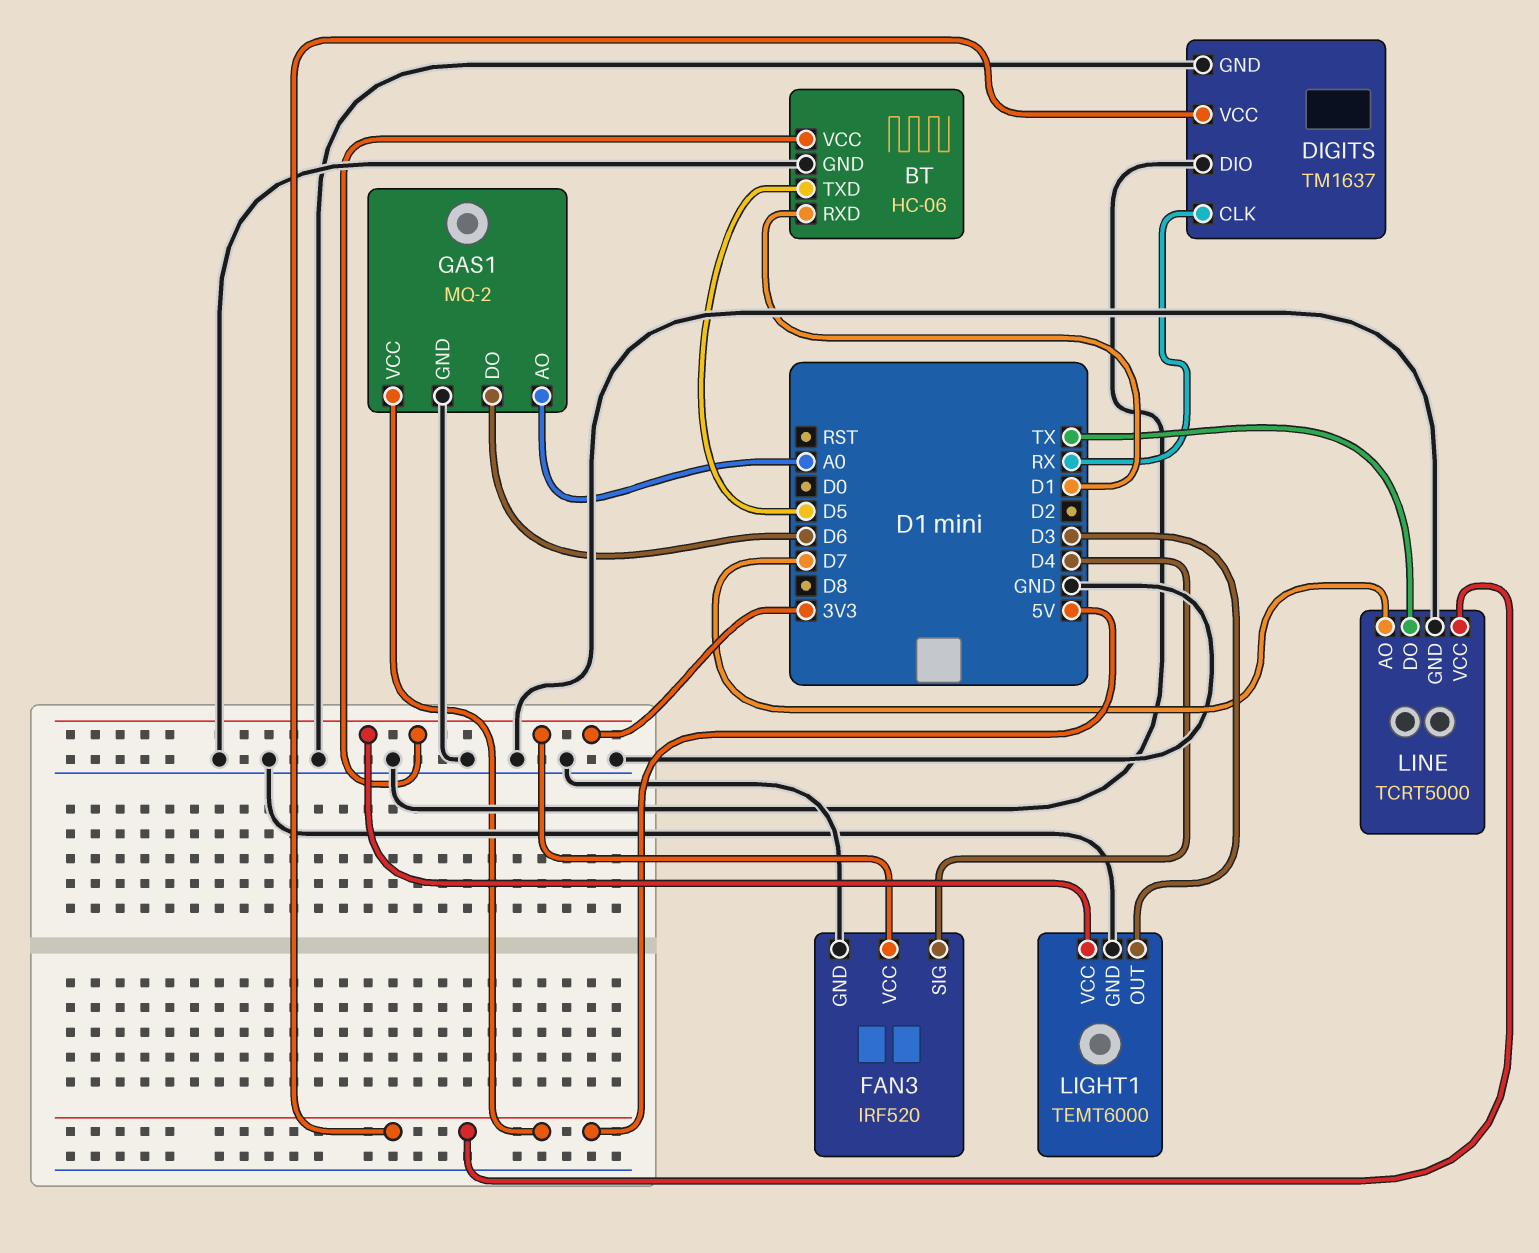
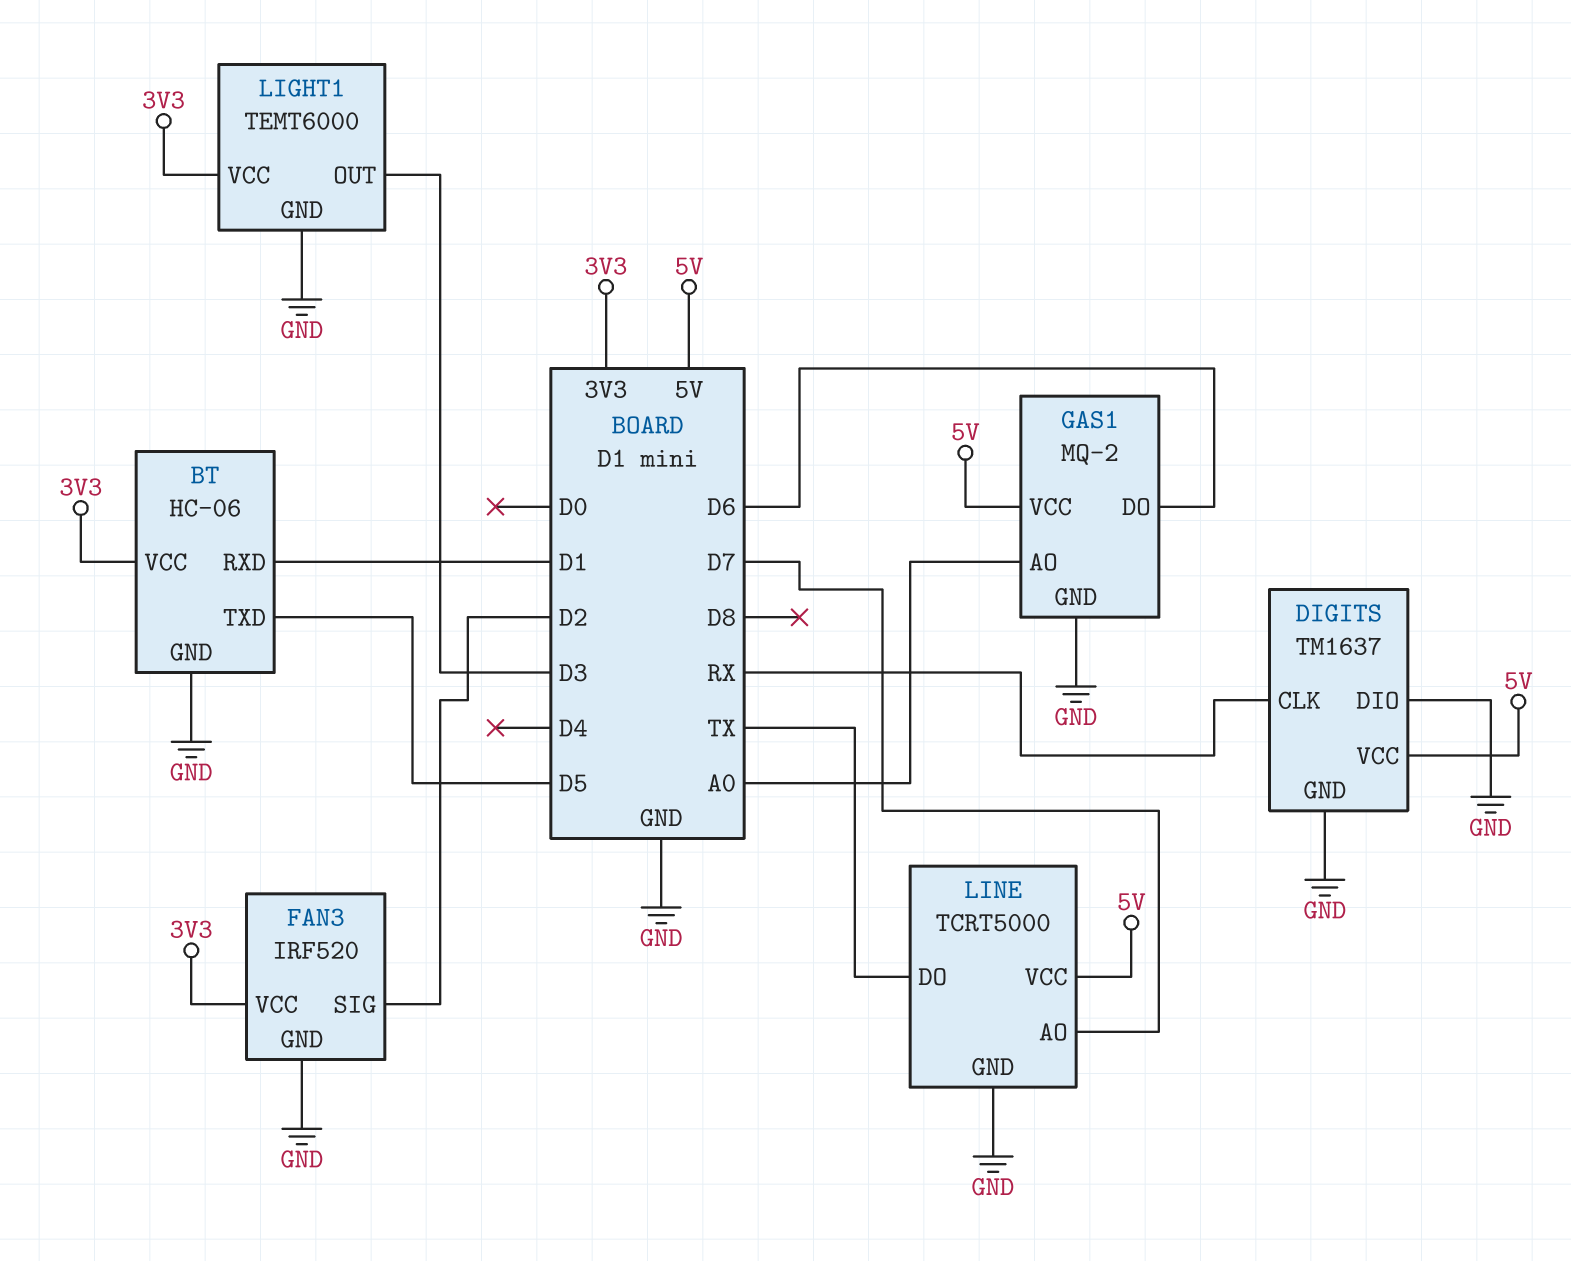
FAN3 pin SIG: D4 -> D2

